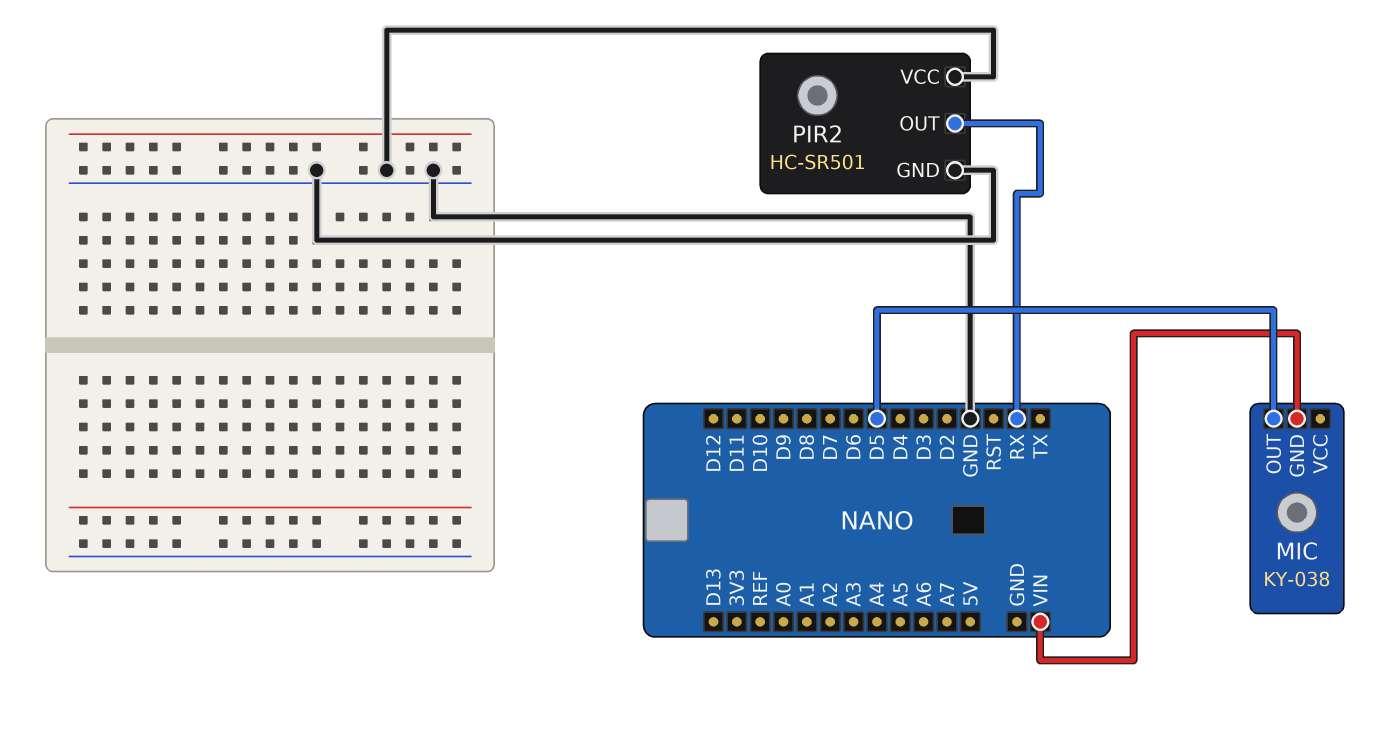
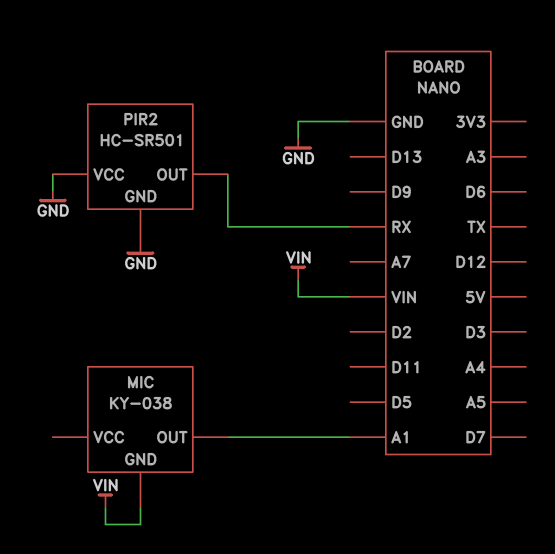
MIC pin OUT: D5 -> A1

